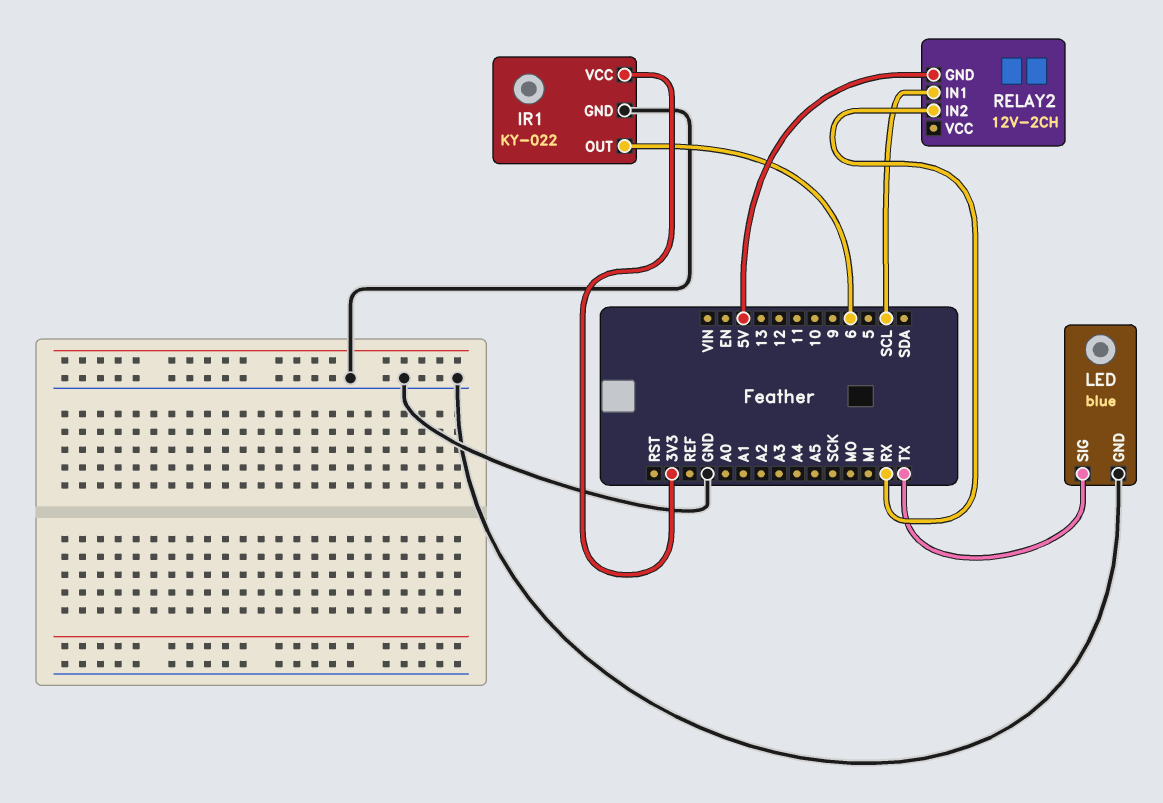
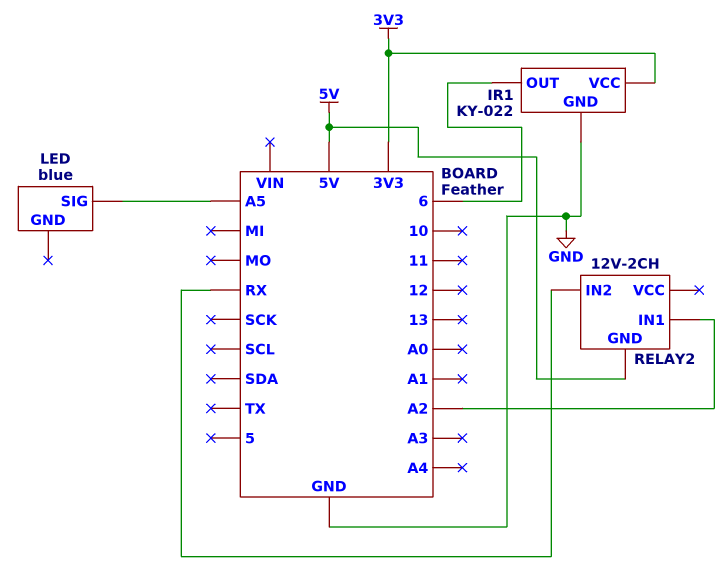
LED pin GND: GND -> none
LED pin SIG: TX -> A5
RELAY2 pin IN1: SCL -> A2

